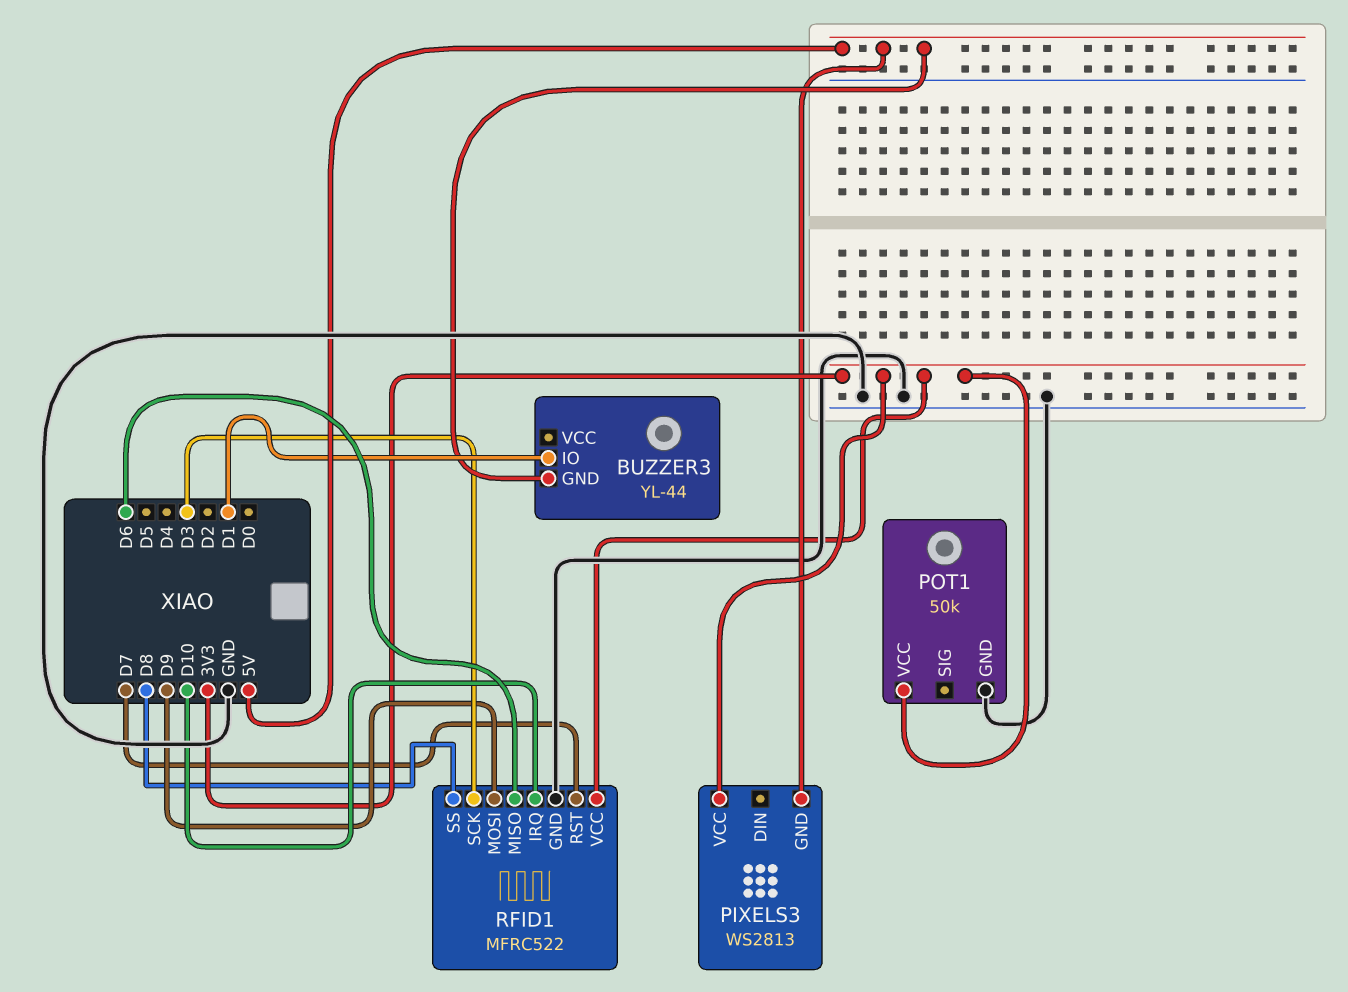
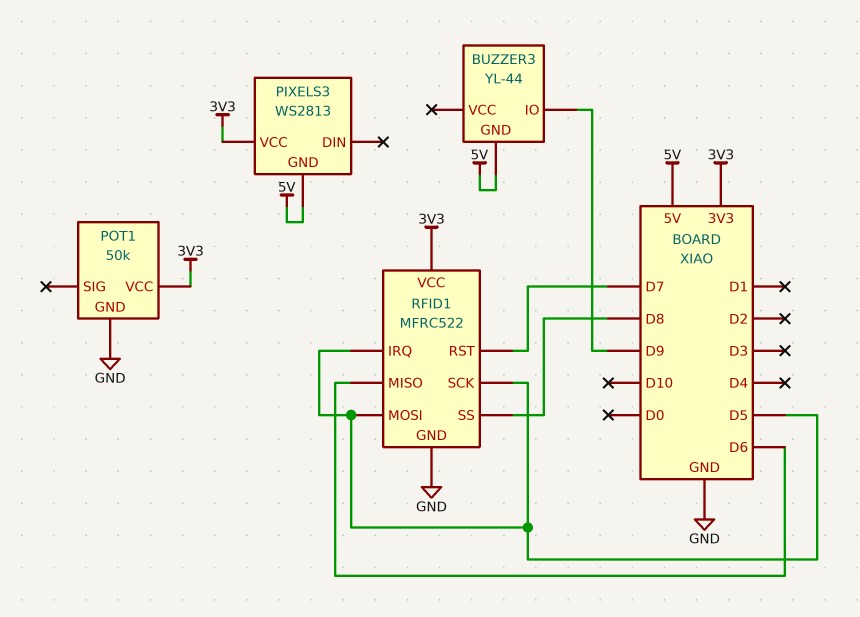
BUZZER3 pin IO: D1 -> D9
RFID1 pin IRQ: D10 -> D5
RFID1 pin MOSI: D9 -> D5
RFID1 pin SCK: D3 -> D5

